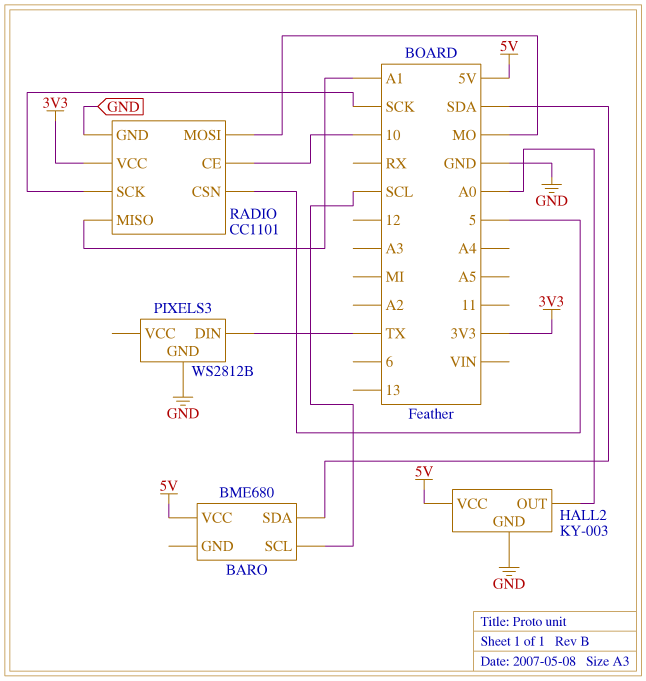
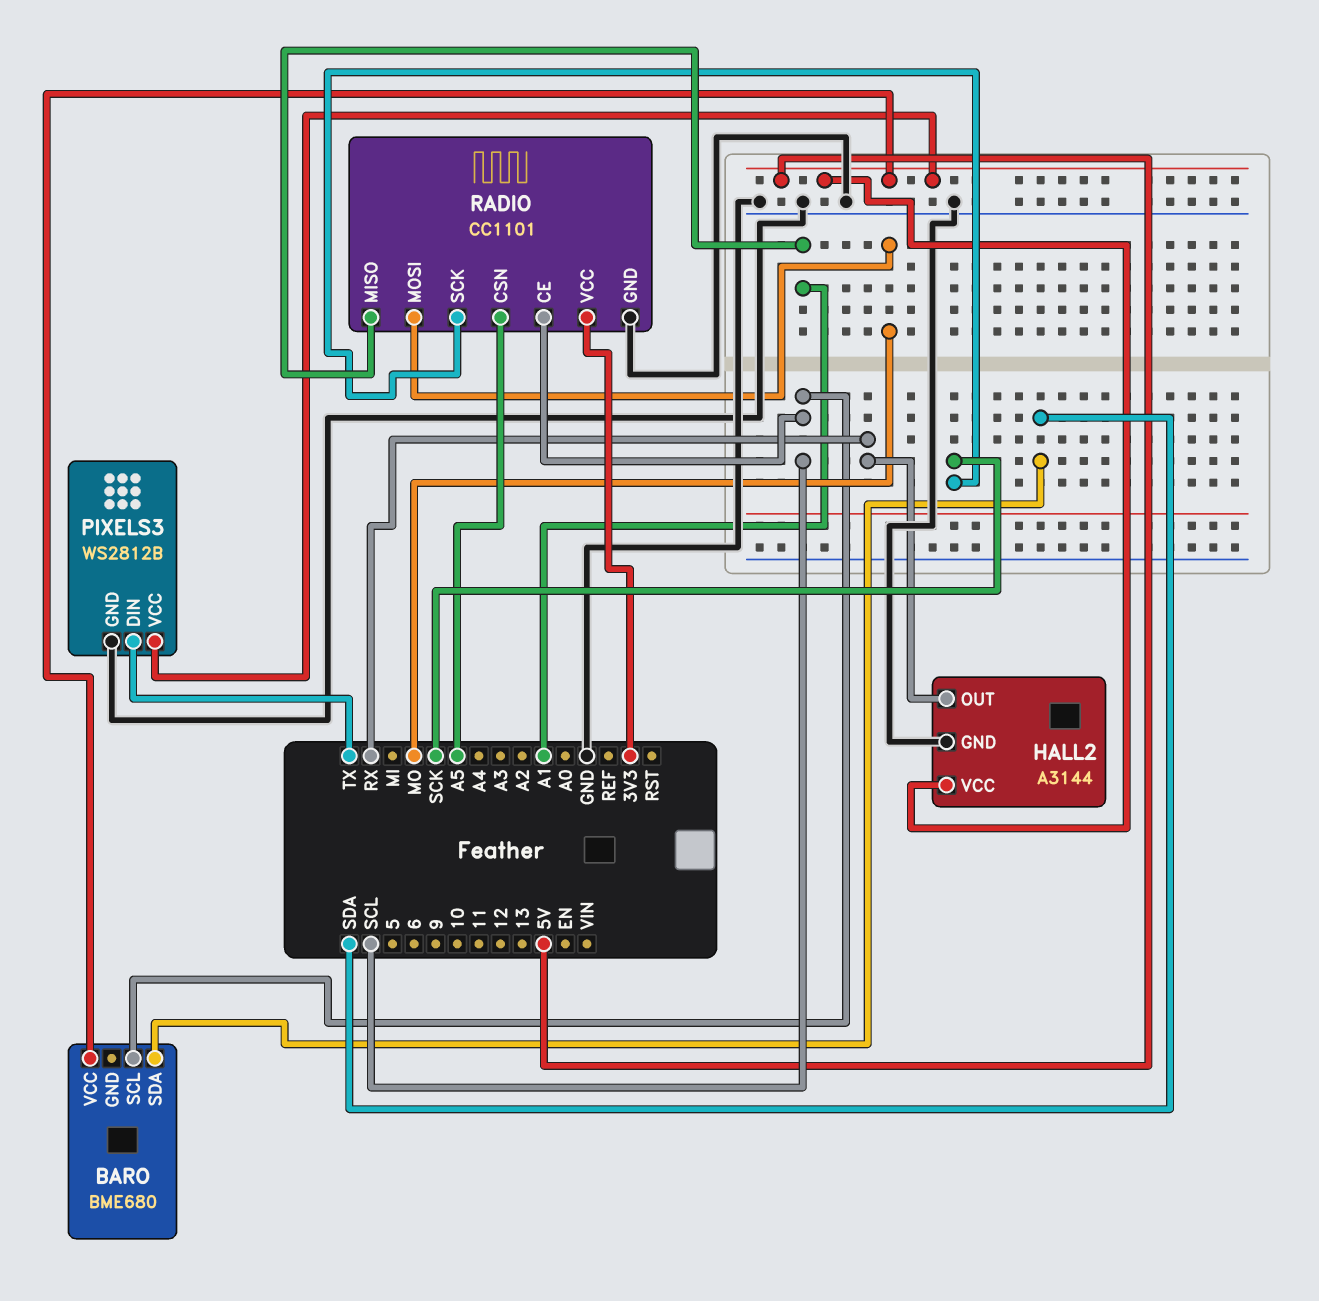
HALL2: KY-003 -> A3144
HALL2 pin OUT: A0 -> RX
PIXELS3 pin VCC: none -> 5V
RADIO pin CE: 10 -> SCL
RADIO pin CSN: 5 -> A5

